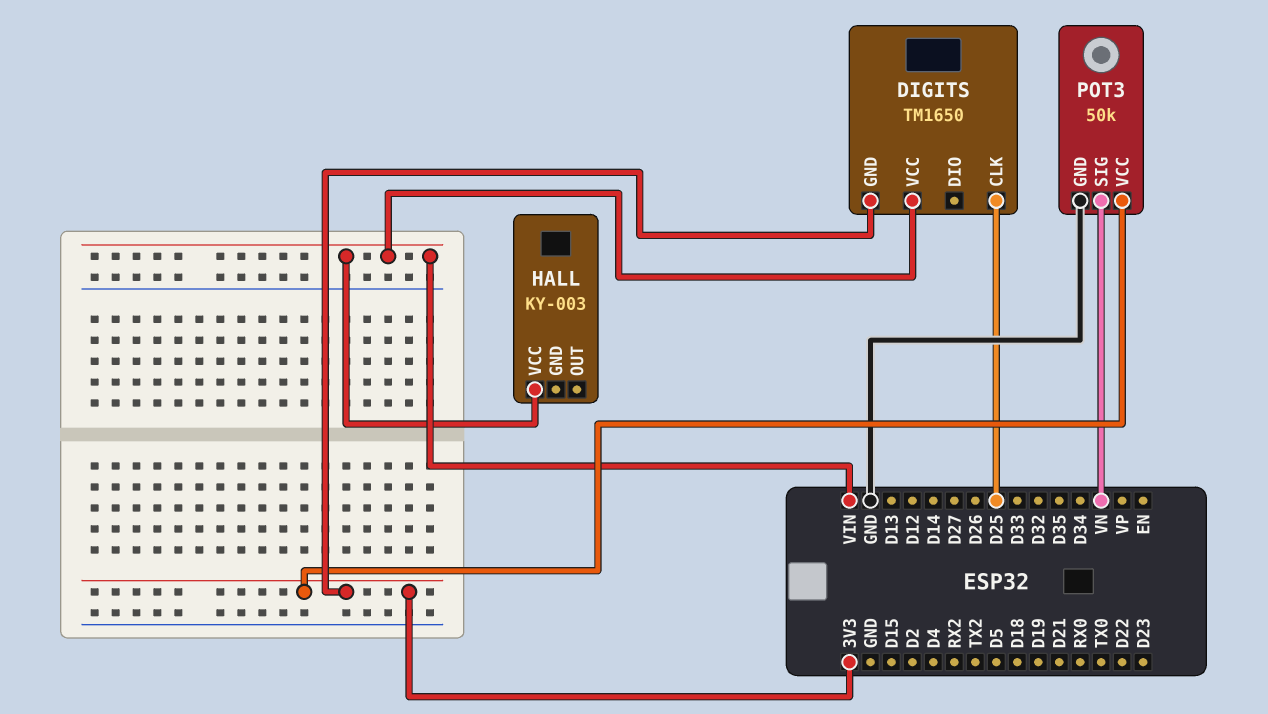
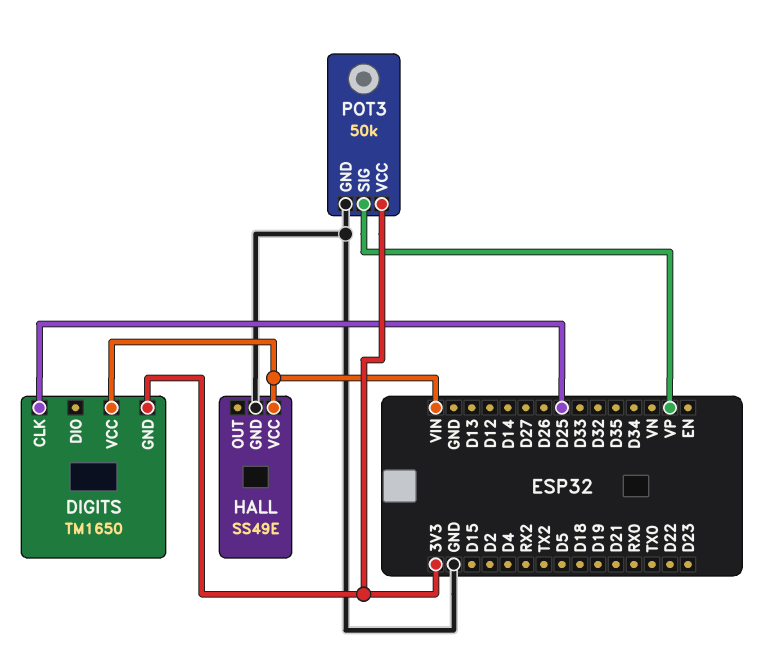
HALL: KY-003 -> SS49E
HALL pin GND: none -> GND
POT3 pin SIG: VN -> VP

